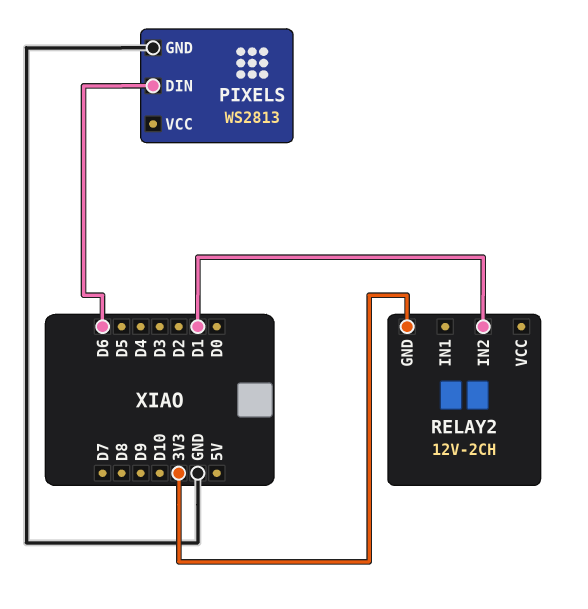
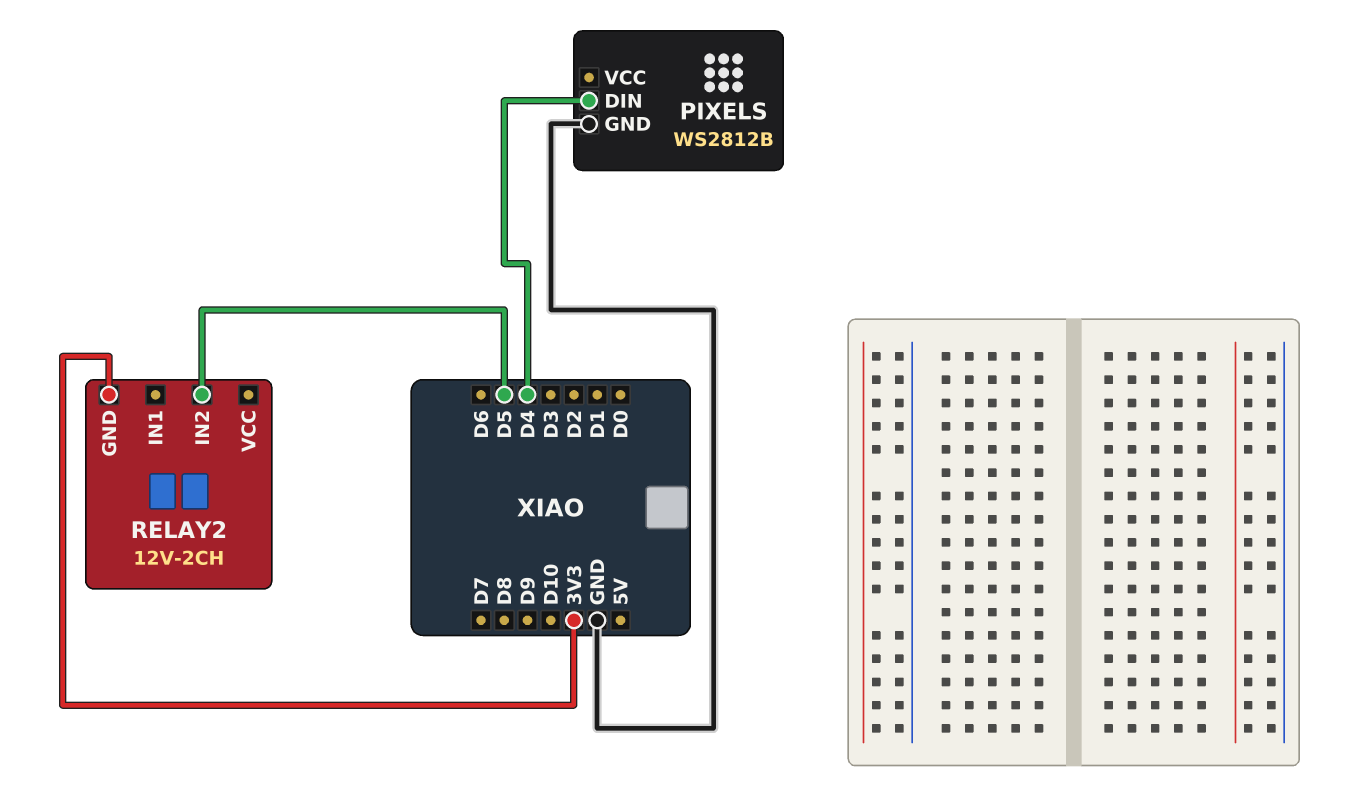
PIXELS: WS2813 -> WS2812B
PIXELS pin DIN: D6 -> D4
RELAY2 pin IN2: D1 -> D5

